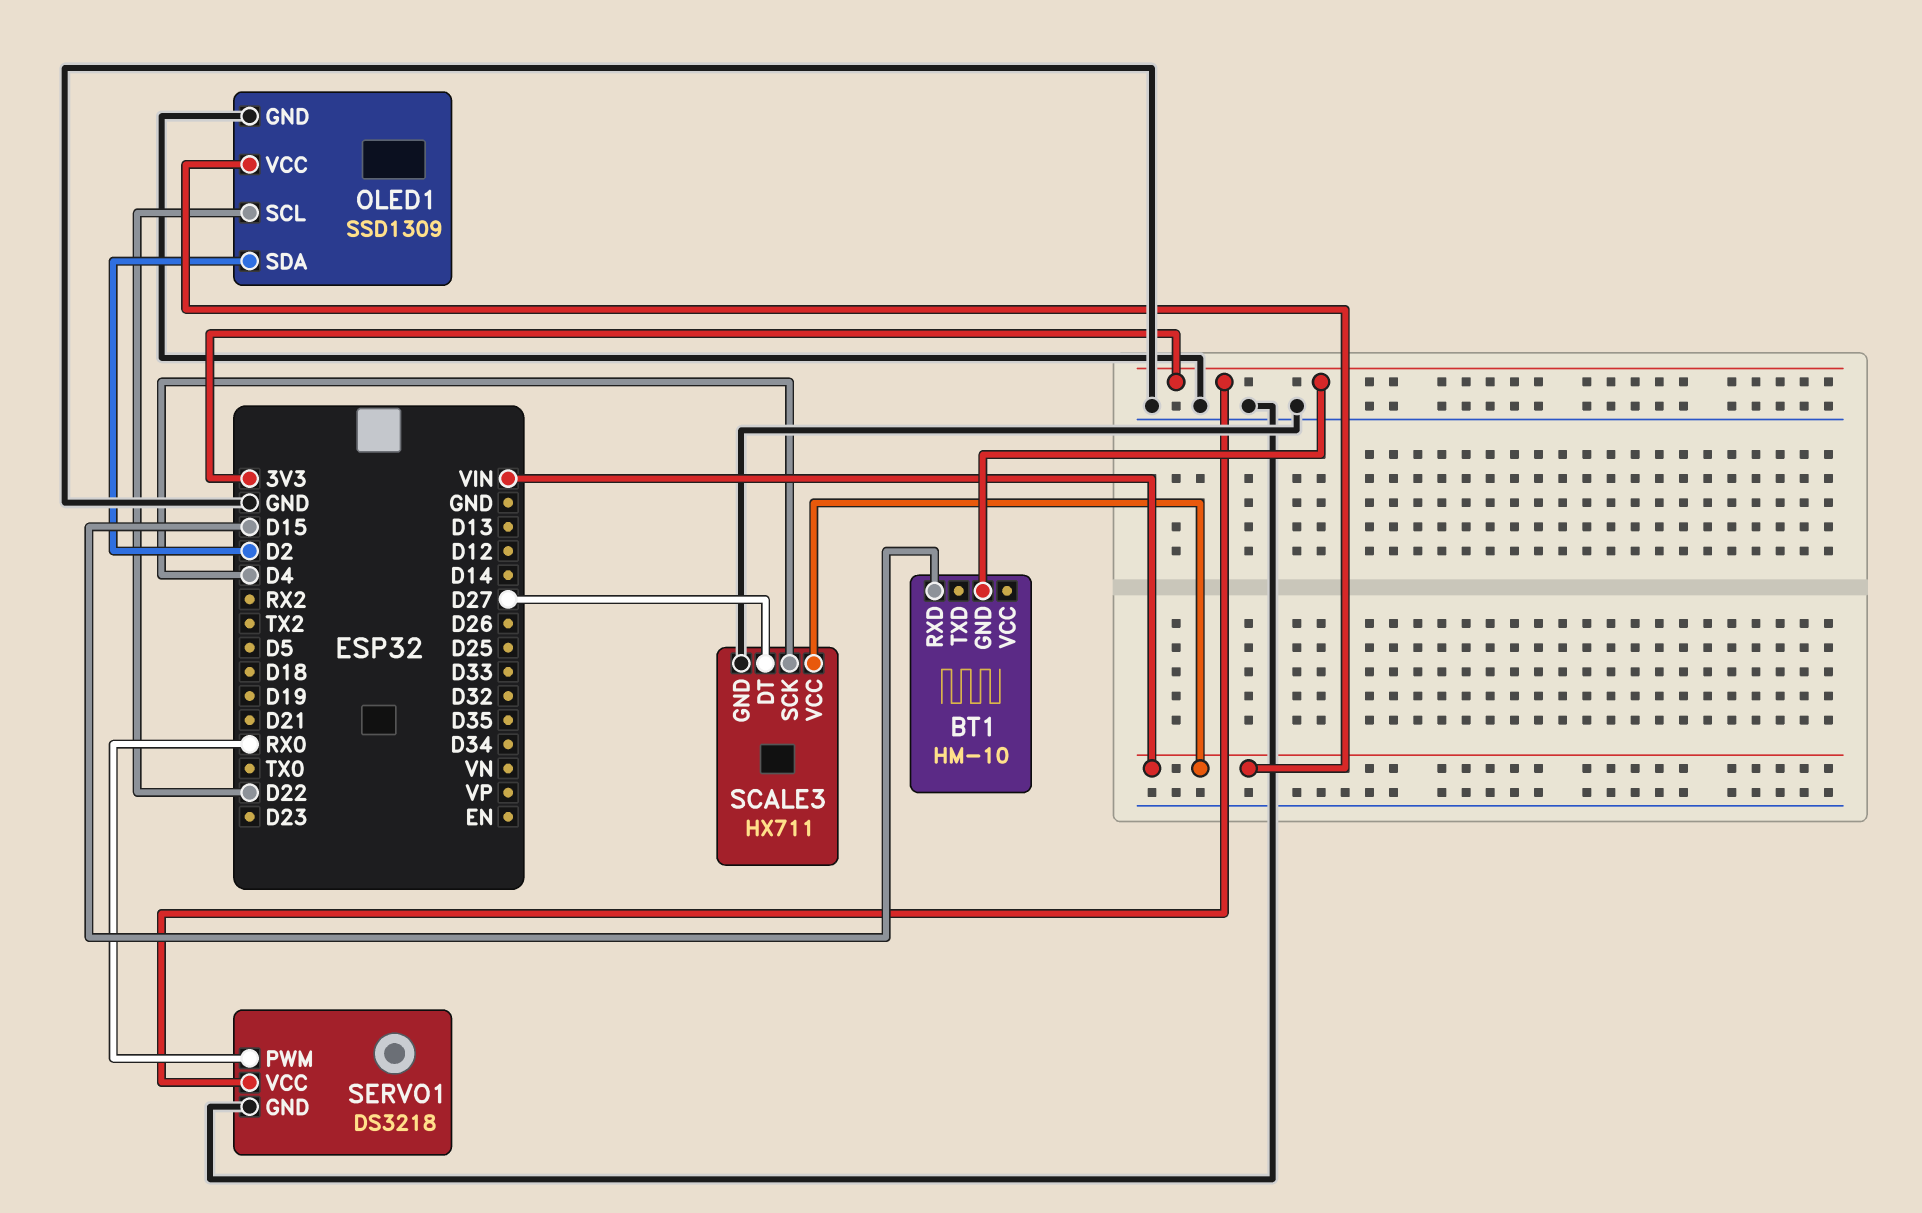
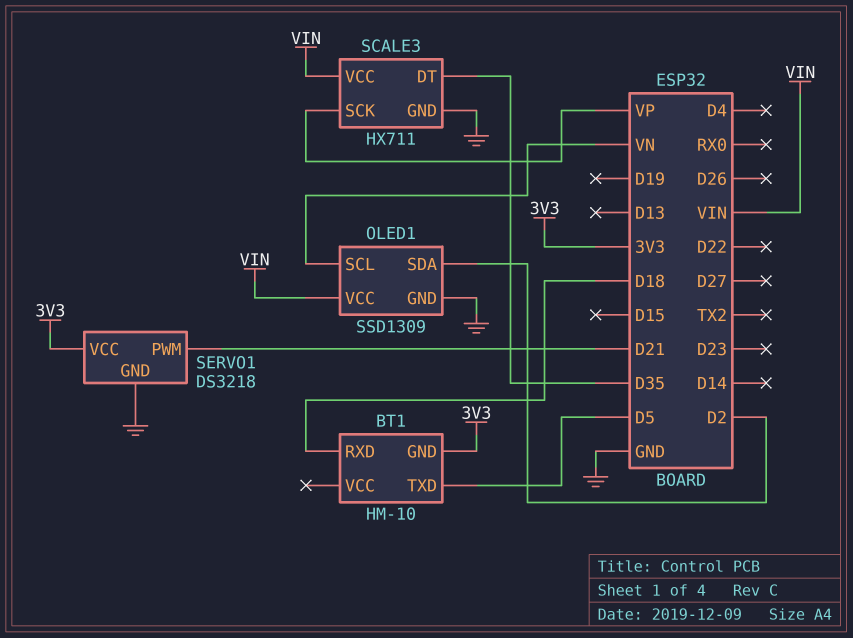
BT1 pin RXD: D15 -> D18
BT1 pin TXD: none -> D5
OLED1 pin SCL: D22 -> VN
SCALE3 pin DT: D27 -> D35
SCALE3 pin SCK: D4 -> VP
SERVO1 pin PWM: RX0 -> D21

